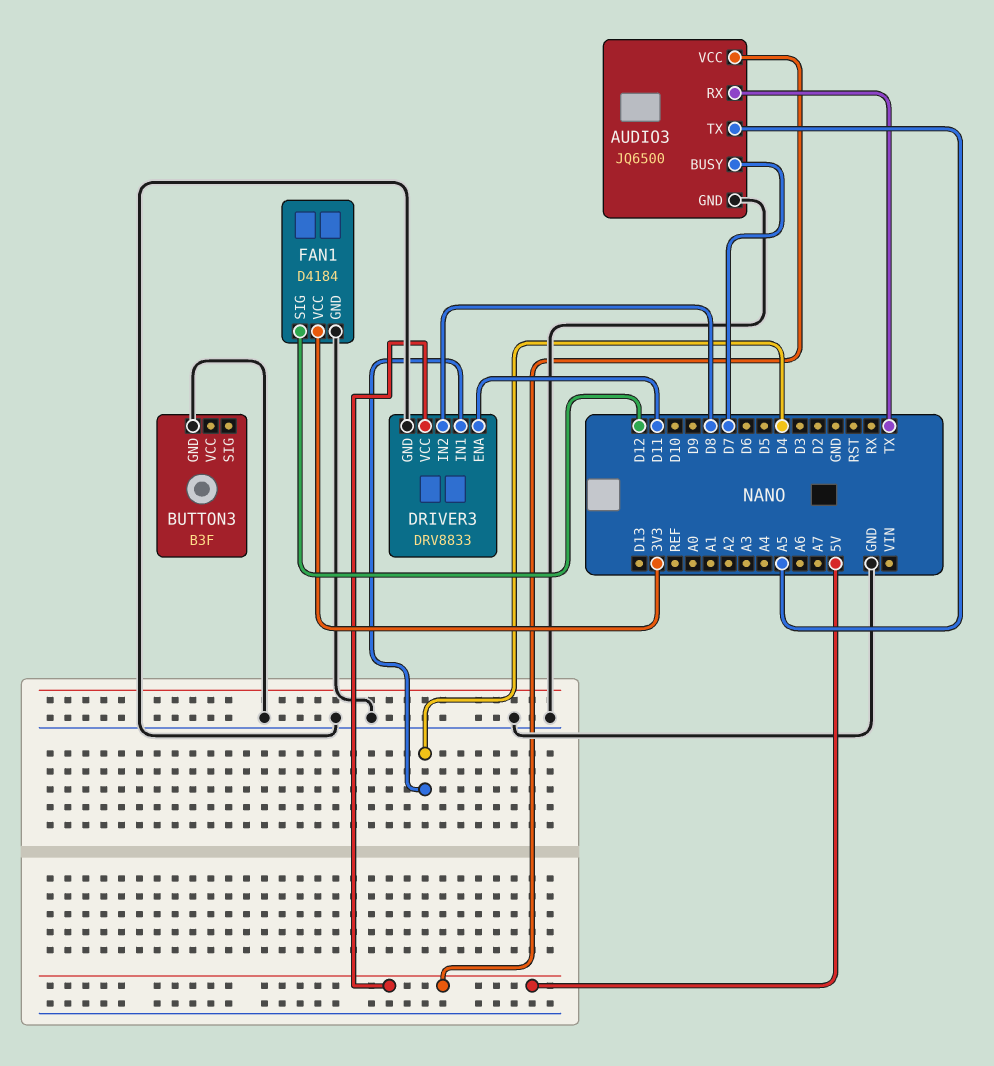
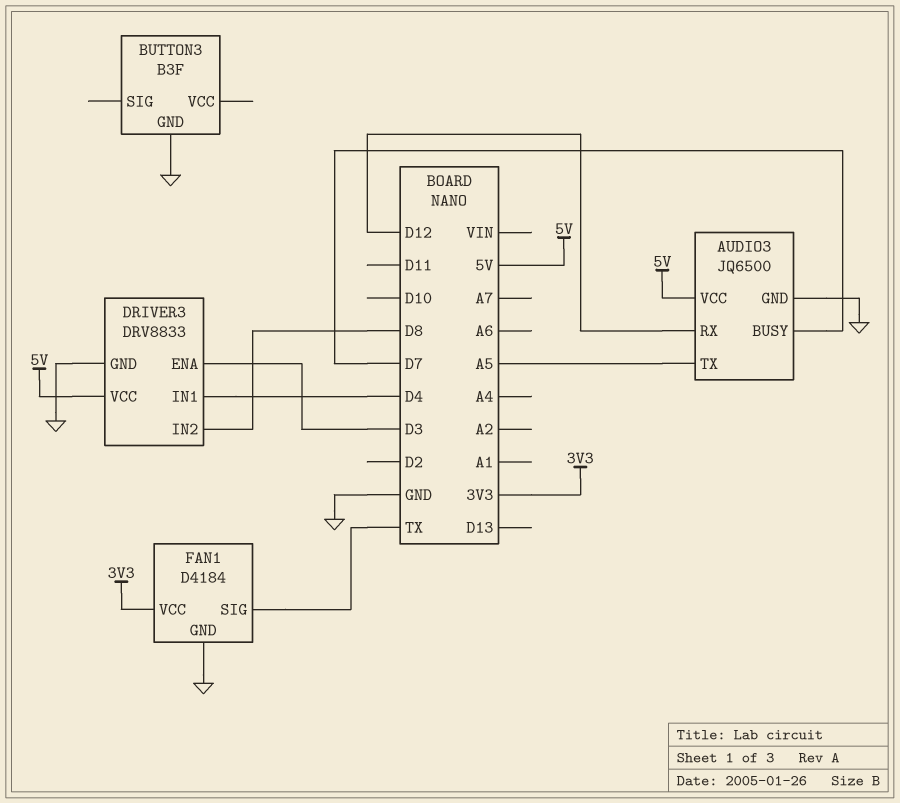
AUDIO3 pin RX: TX -> D12
DRIVER3 pin ENA: D11 -> D3
FAN1 pin SIG: D12 -> TX

